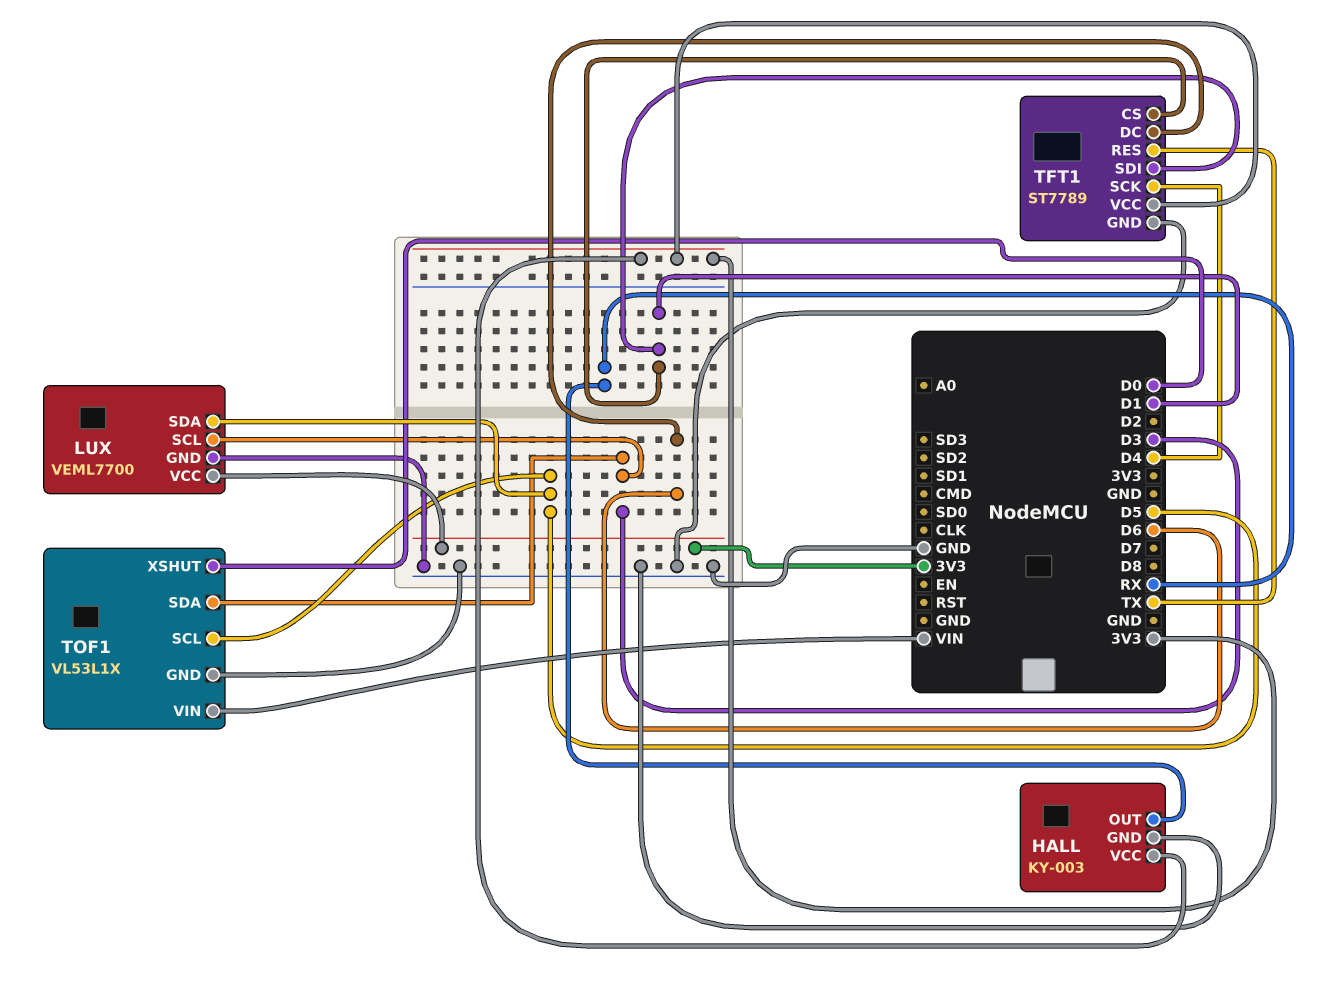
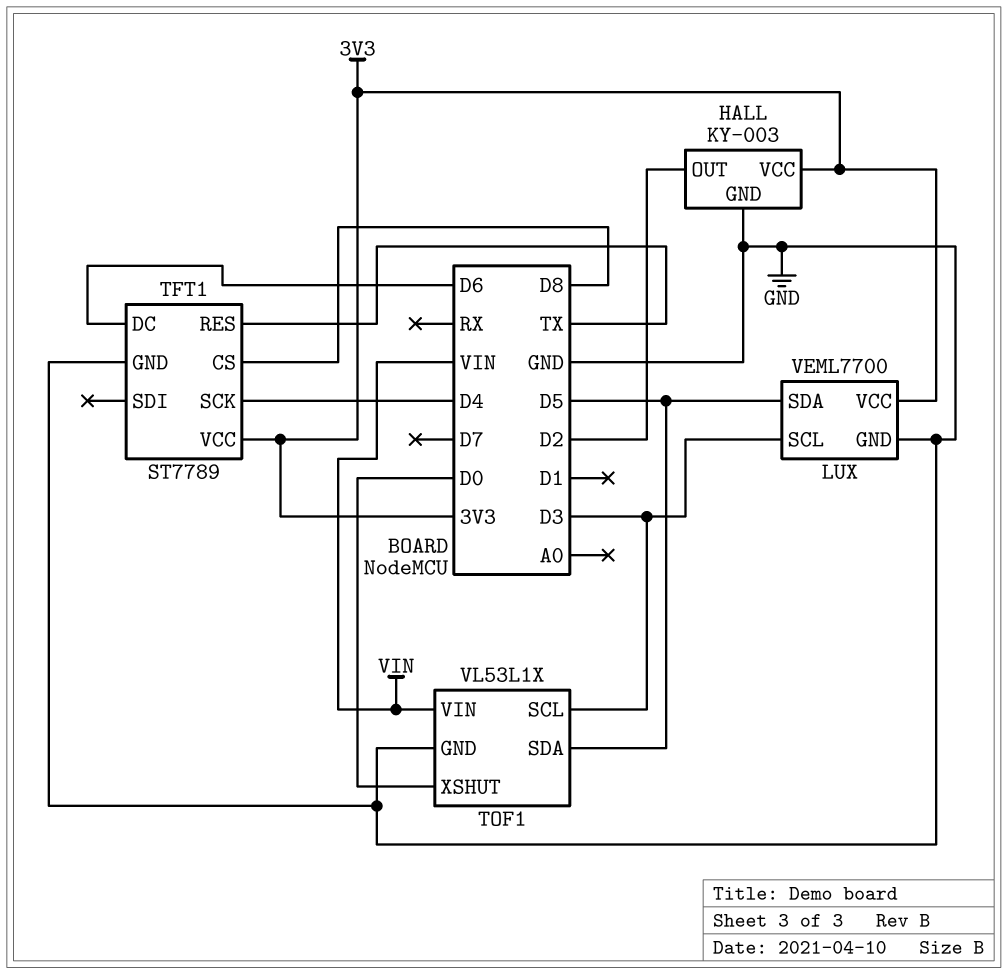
HALL pin OUT: RX -> D2
TFT1 pin CS: D1 -> D8
TFT1 pin SDI: D1 -> none
TOF1 pin SCL: D5 -> D3
TOF1 pin SDA: D3 -> D5

